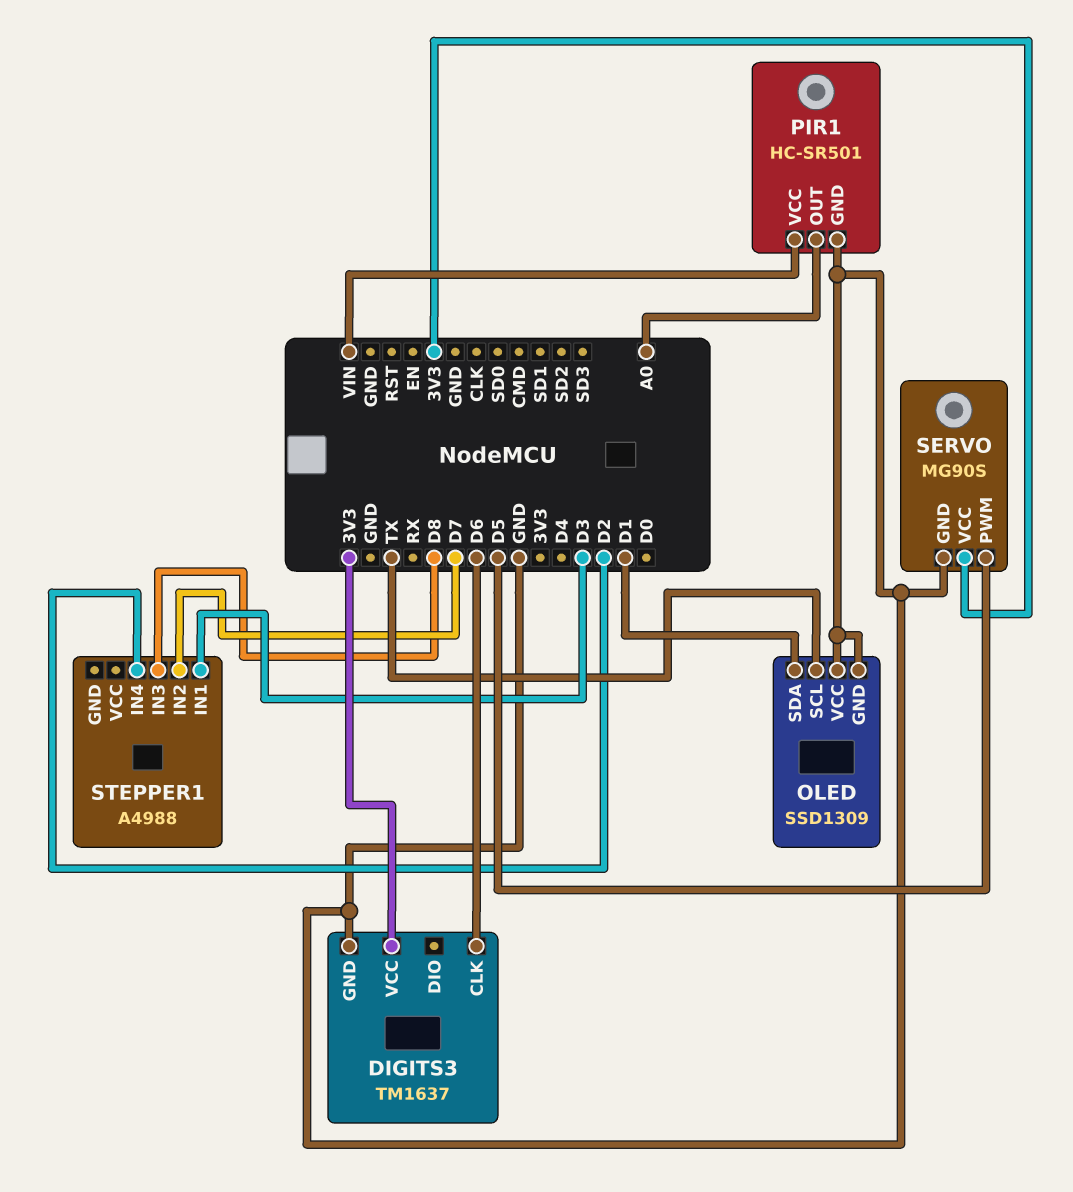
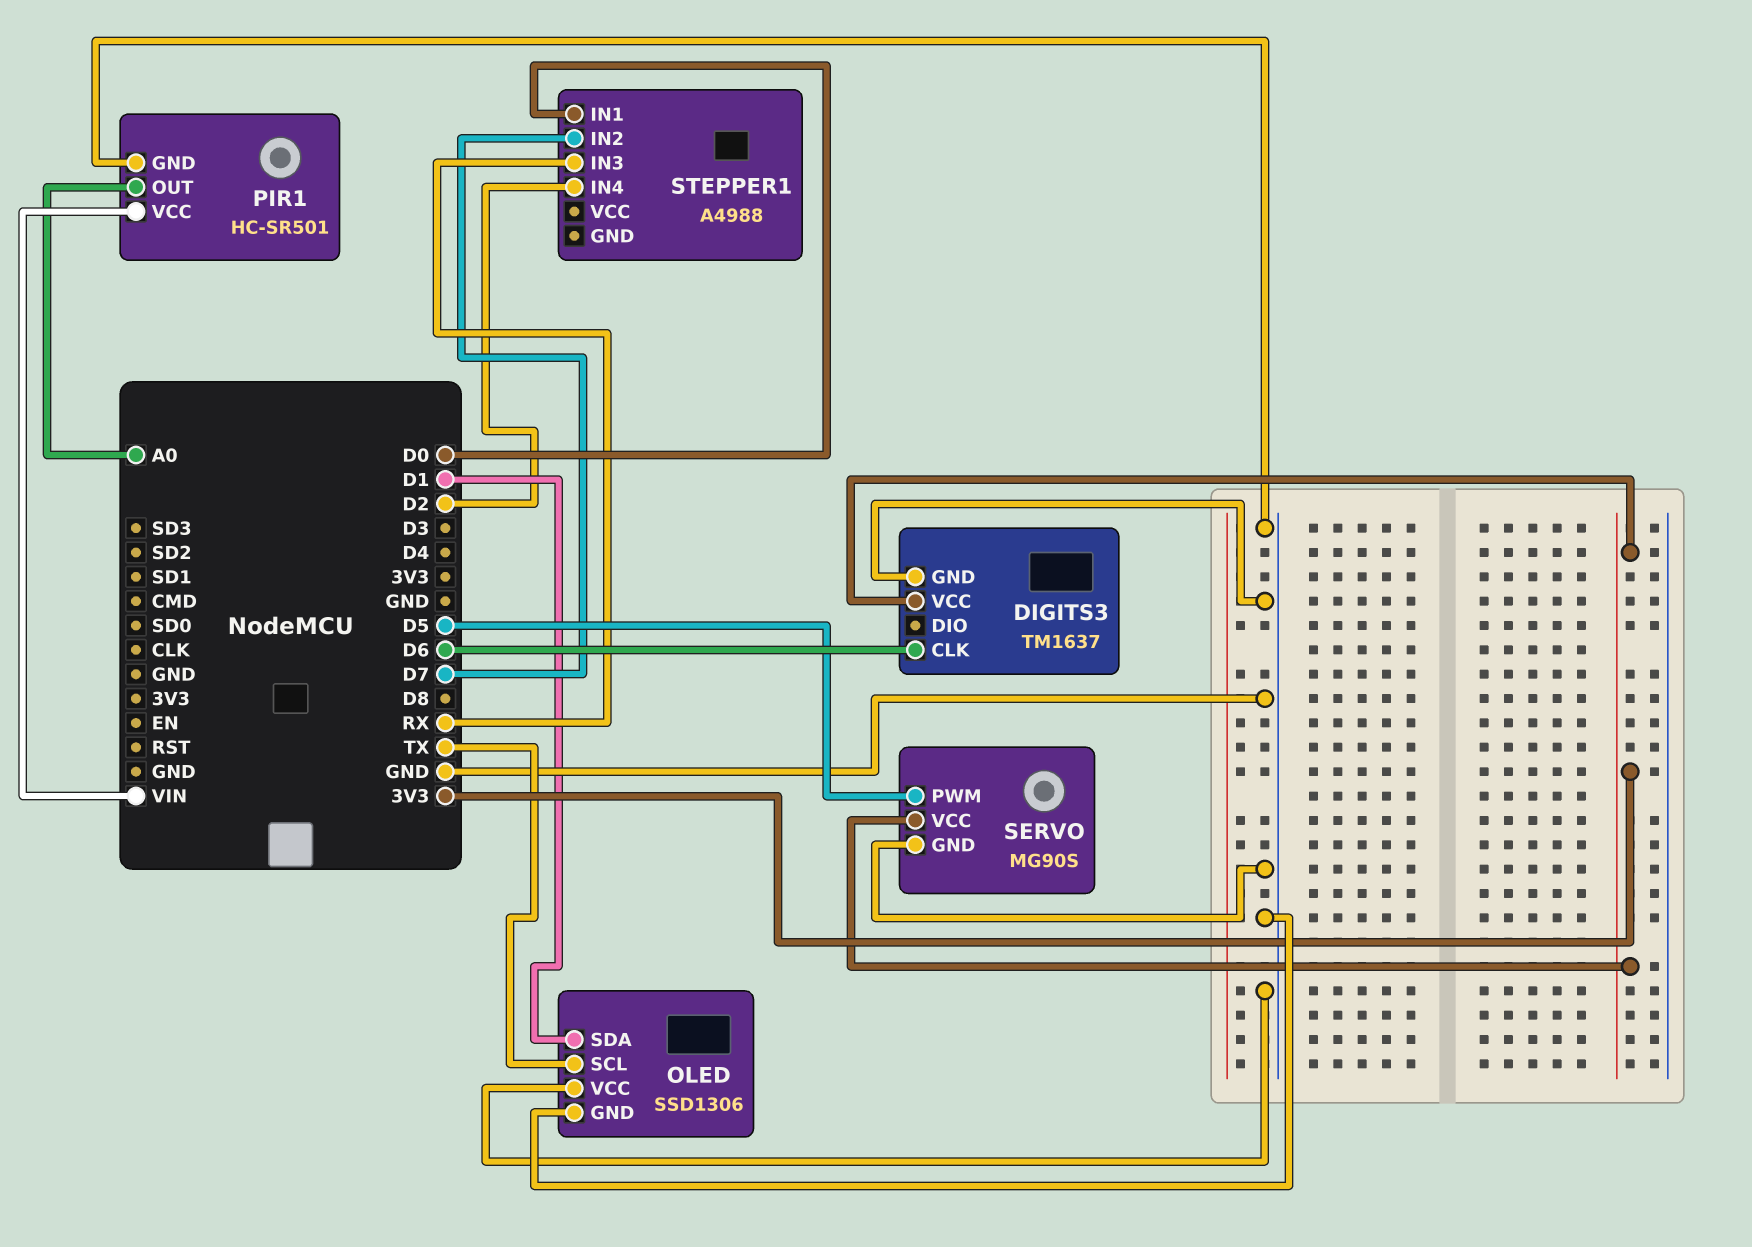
OLED: SSD1309 -> SSD1306
STEPPER1 pin IN1: D3 -> D0
STEPPER1 pin IN3: D8 -> RX

